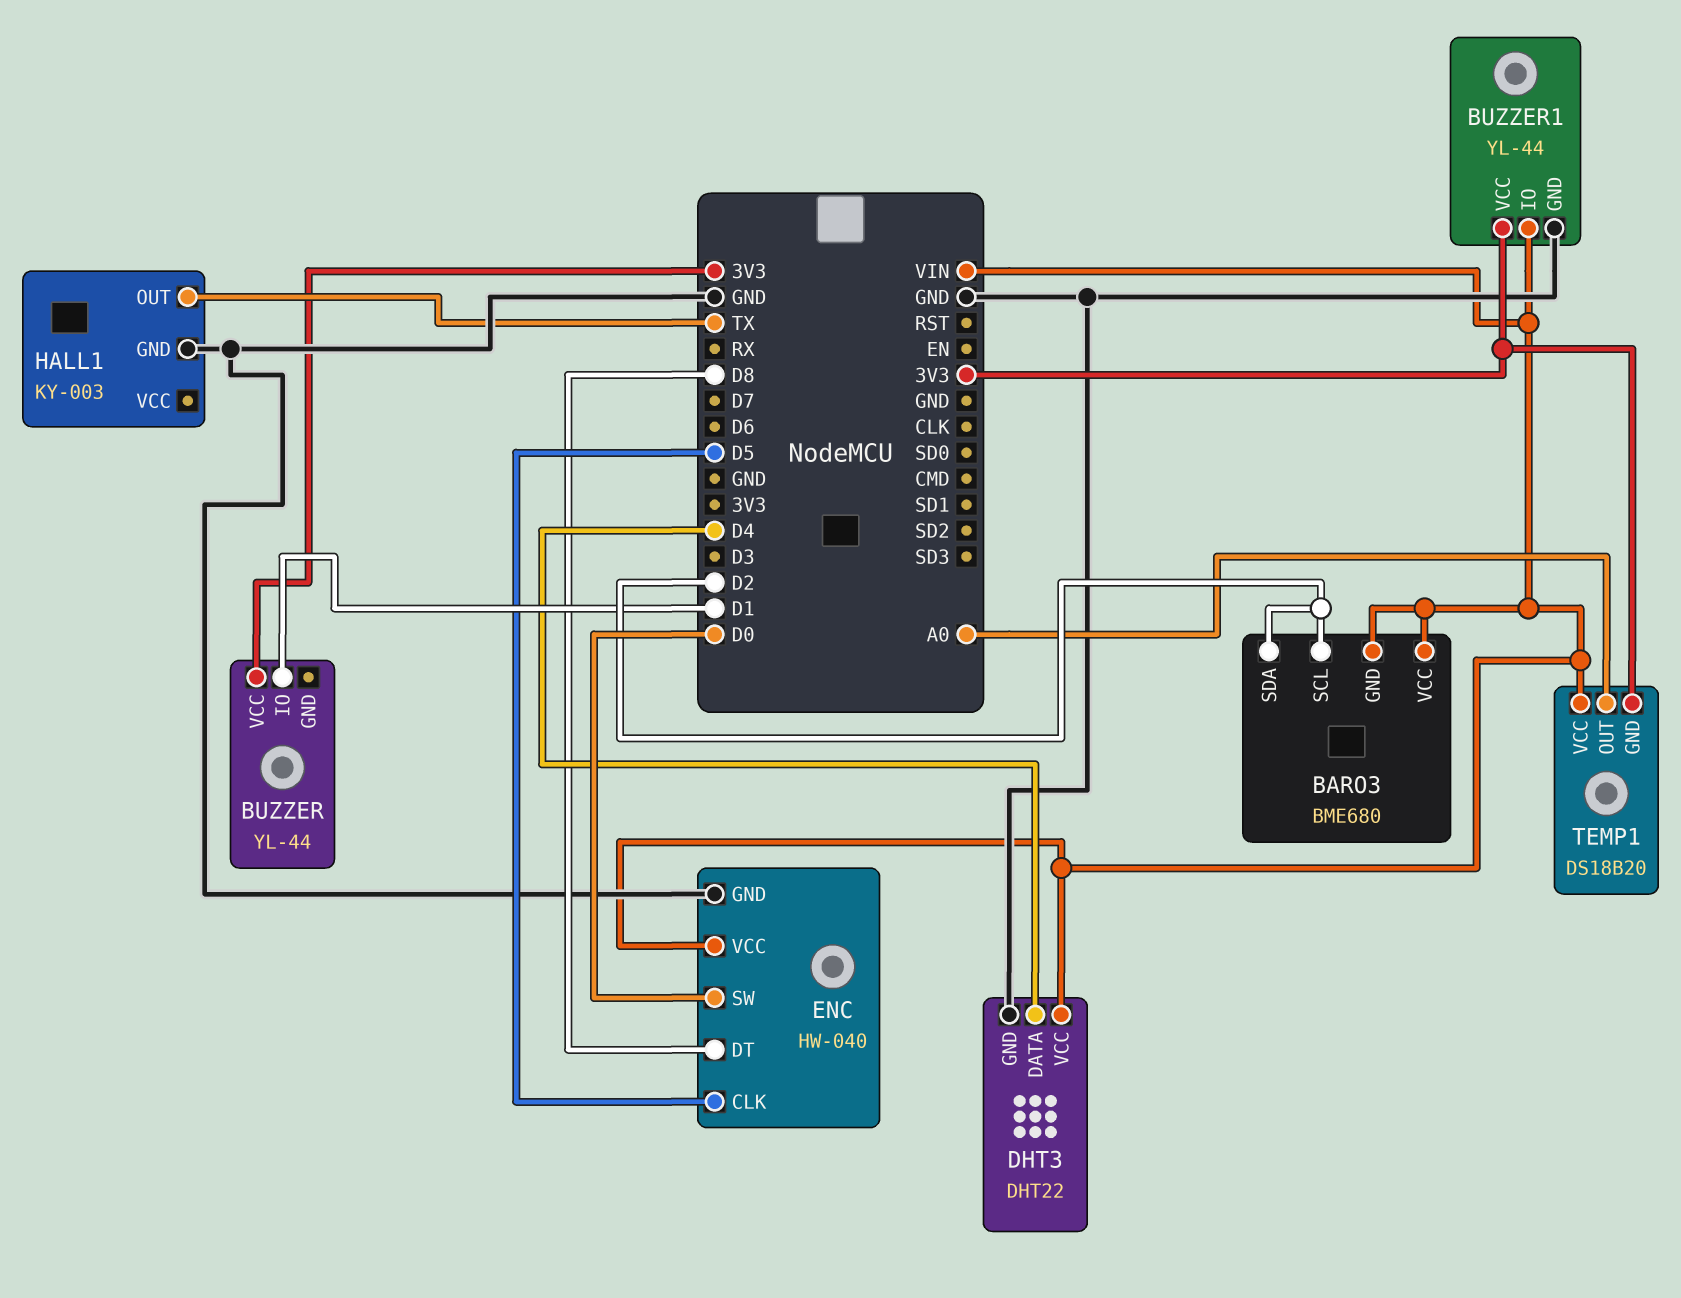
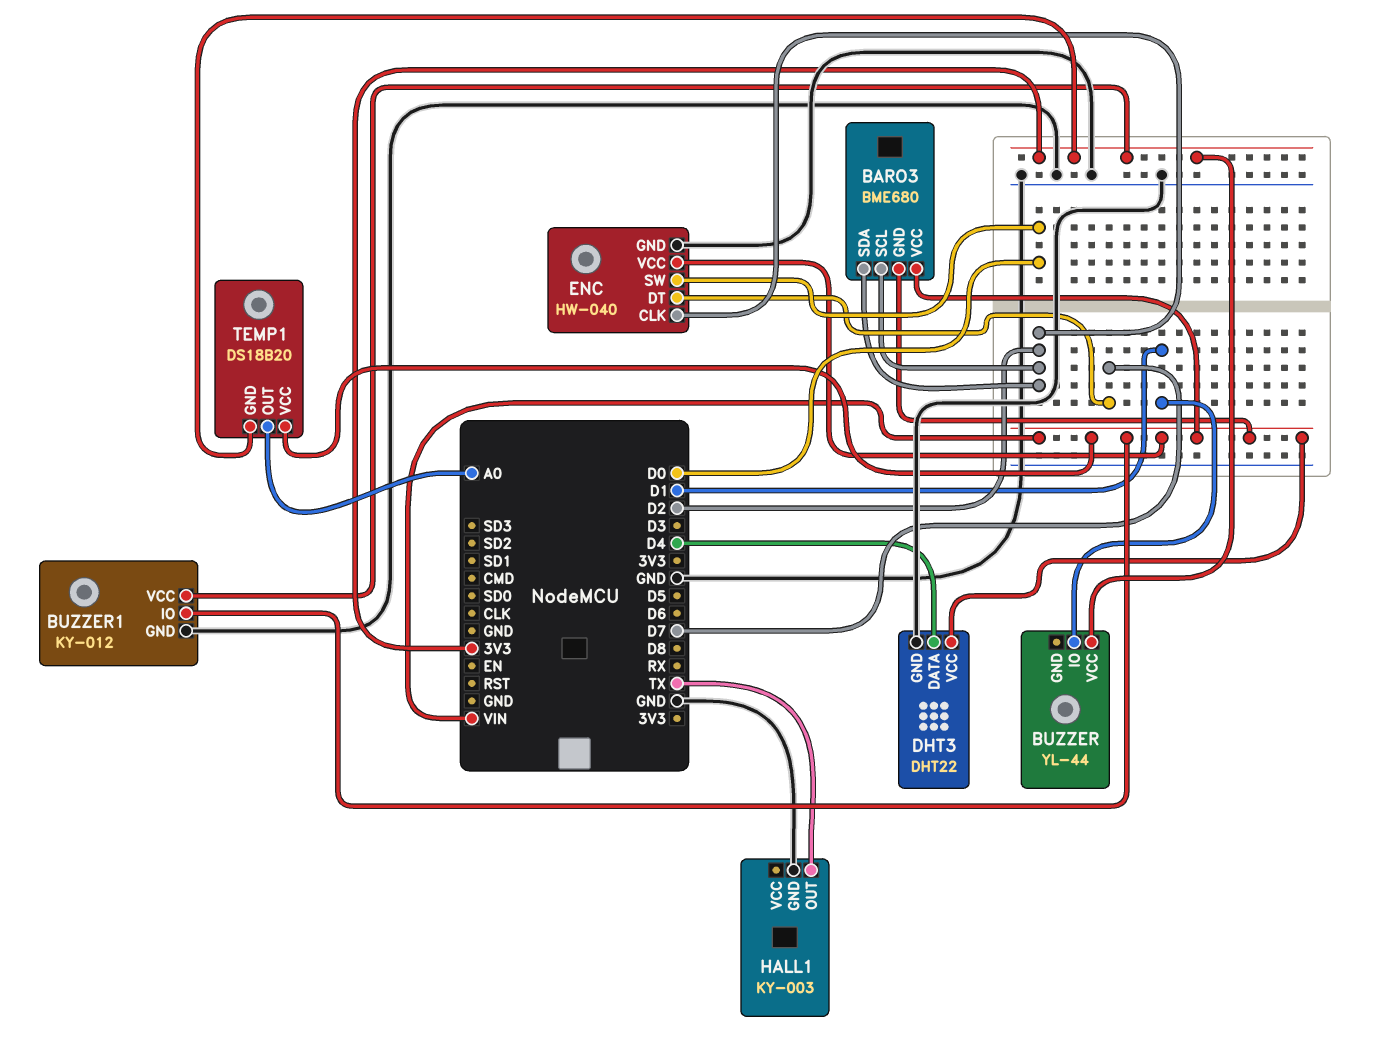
BUZZER1: YL-44 -> KY-012
ENC pin CLK: D5 -> D2
ENC pin DT: D8 -> D7

